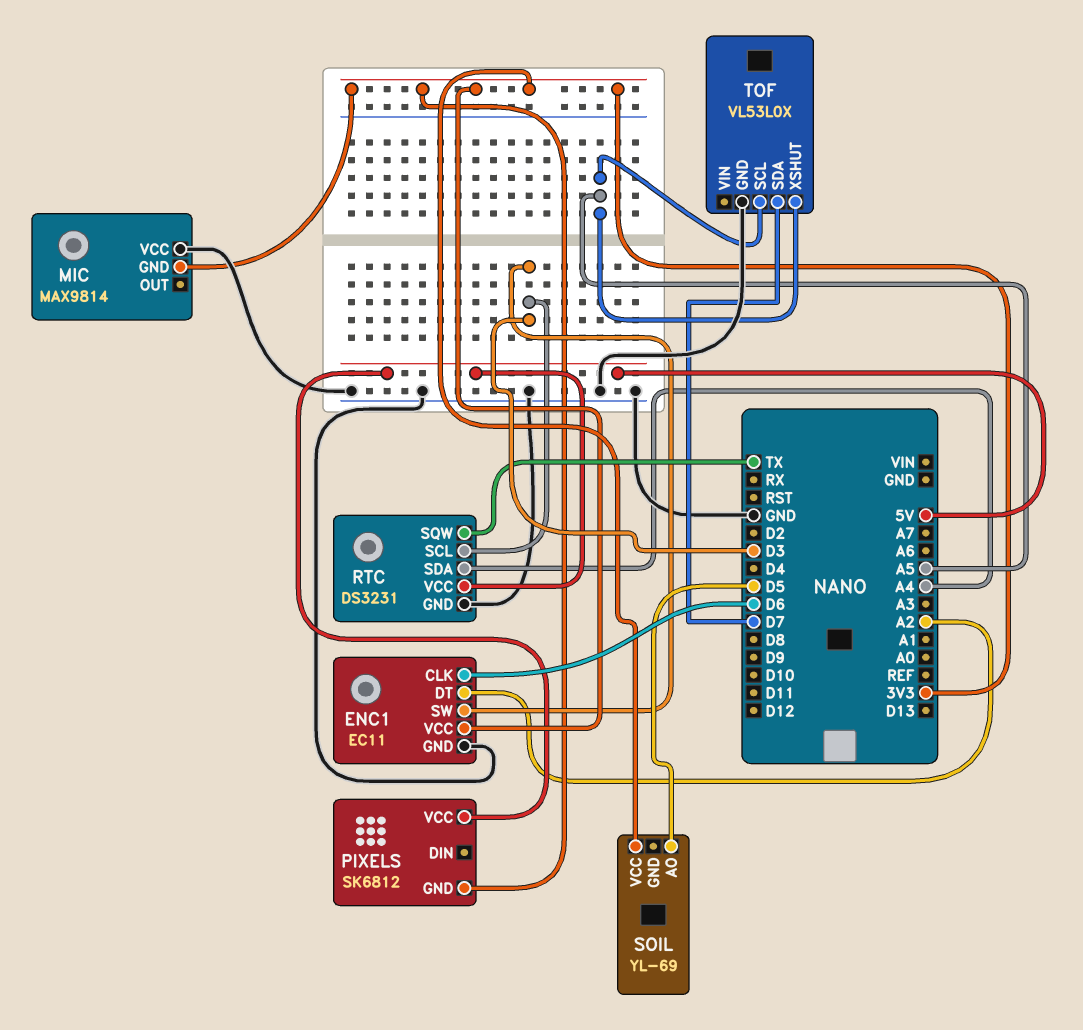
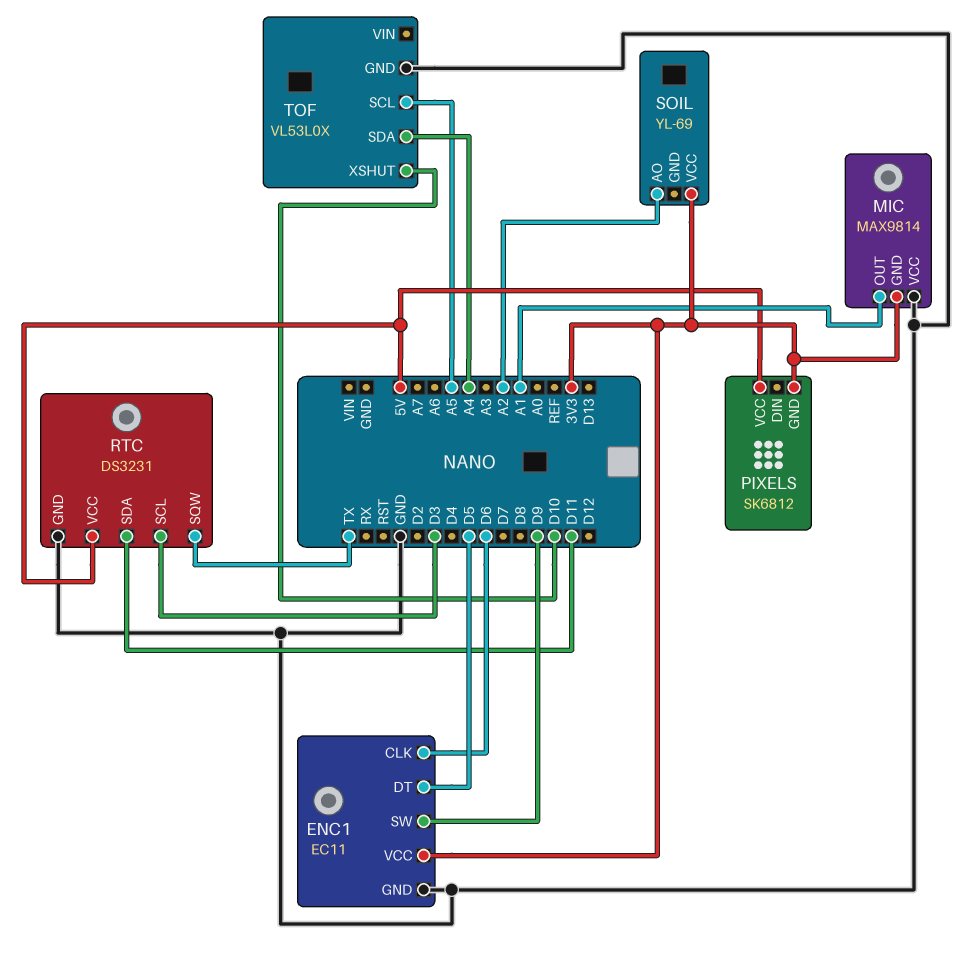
ENC1 pin DT: A2 -> D5
ENC1 pin SW: D3 -> D9
MIC pin OUT: none -> A1
RTC pin SDA: A4 -> D11
SOIL pin AO: D5 -> A2
TOF pin SDA: D7 -> A4
TOF pin XSHUT: A5 -> D10

